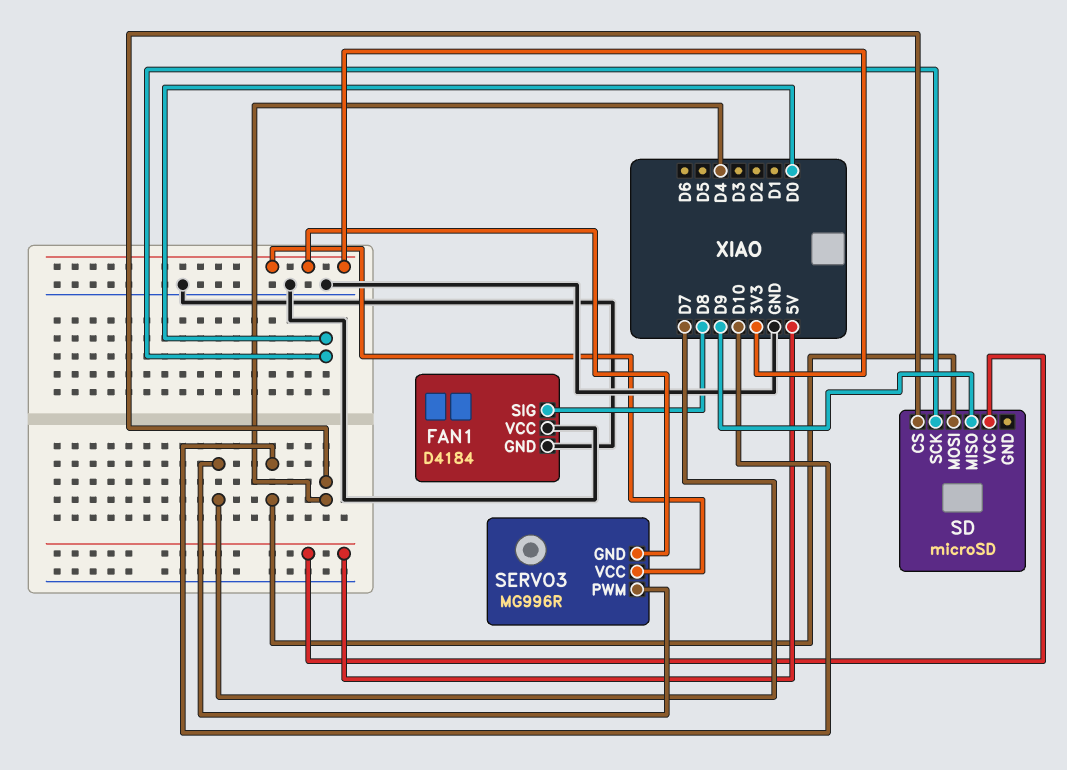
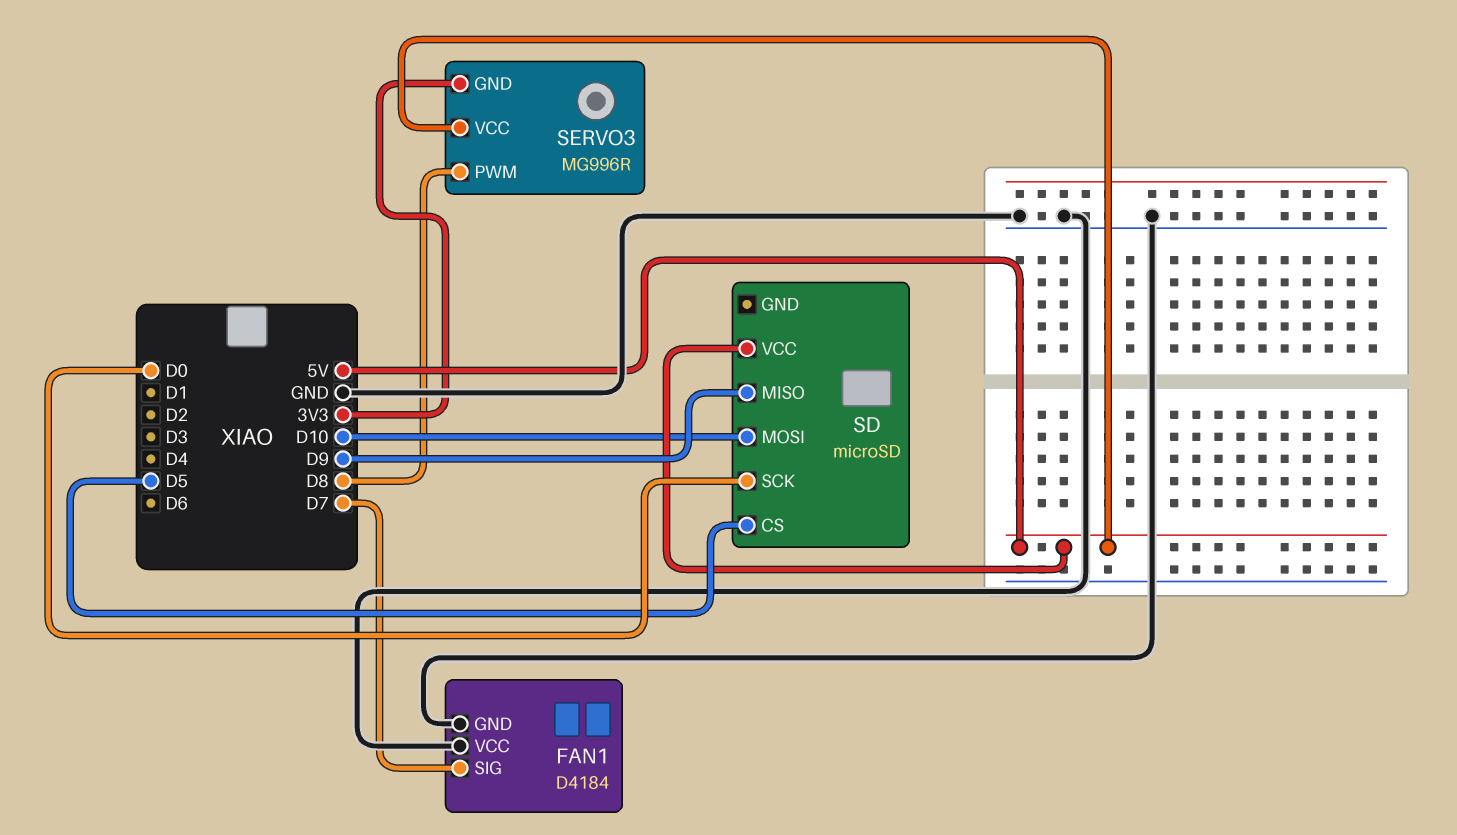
FAN1 pin SIG: D8 -> D7
SD pin CS: D4 -> D5
SERVO3 pin PWM: D7 -> D8
SERVO3 pin VCC: 3V3 -> 5V

